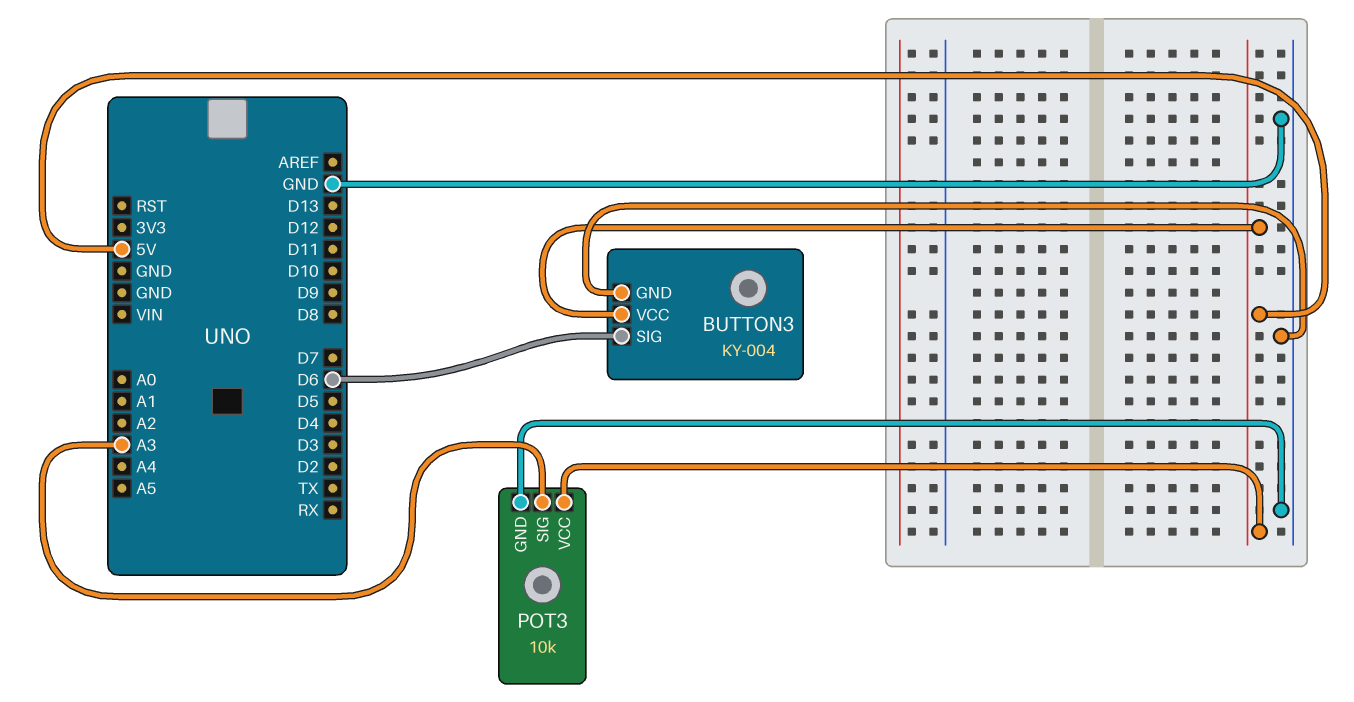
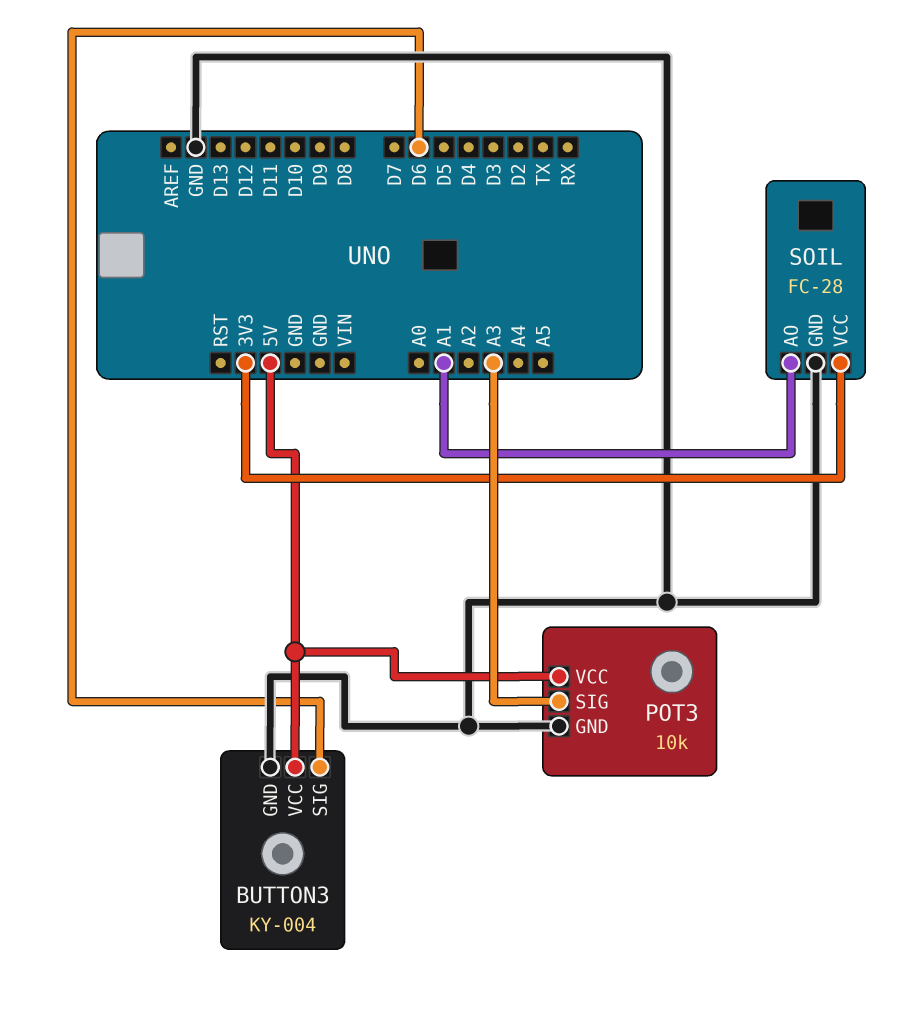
SOIL: none -> FC-28
SOIL pin AO: none -> A1
SOIL pin GND: none -> GND
SOIL pin VCC: none -> 3V3

